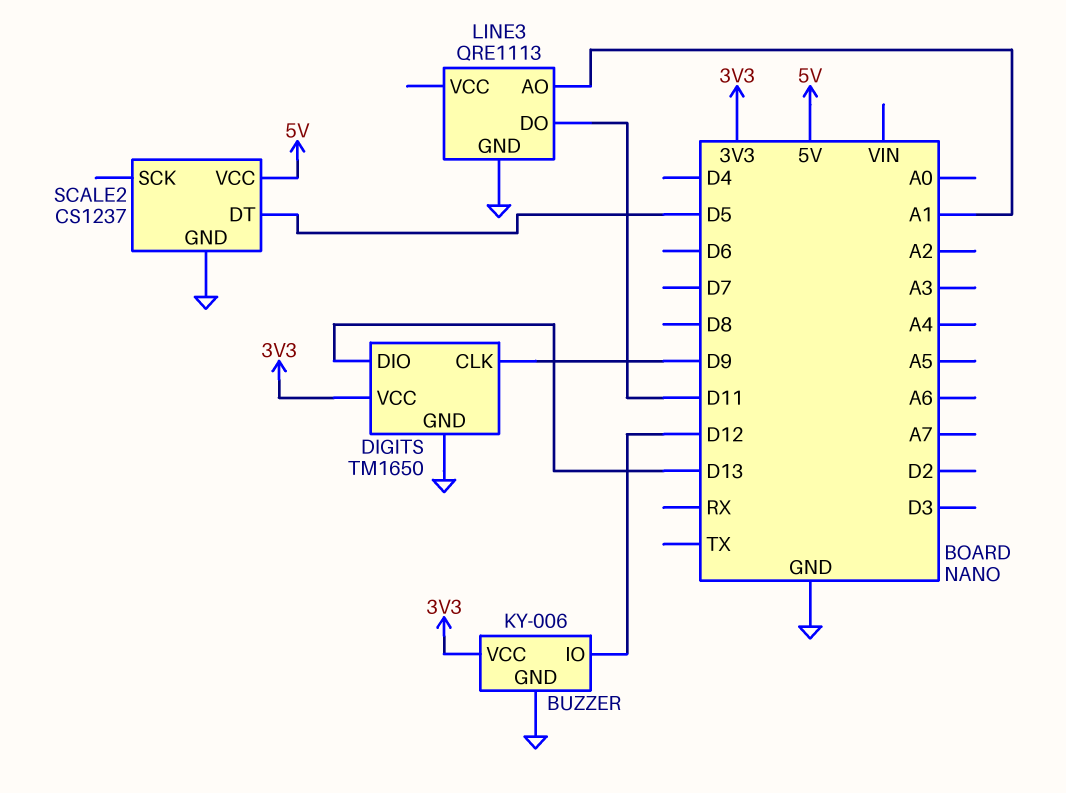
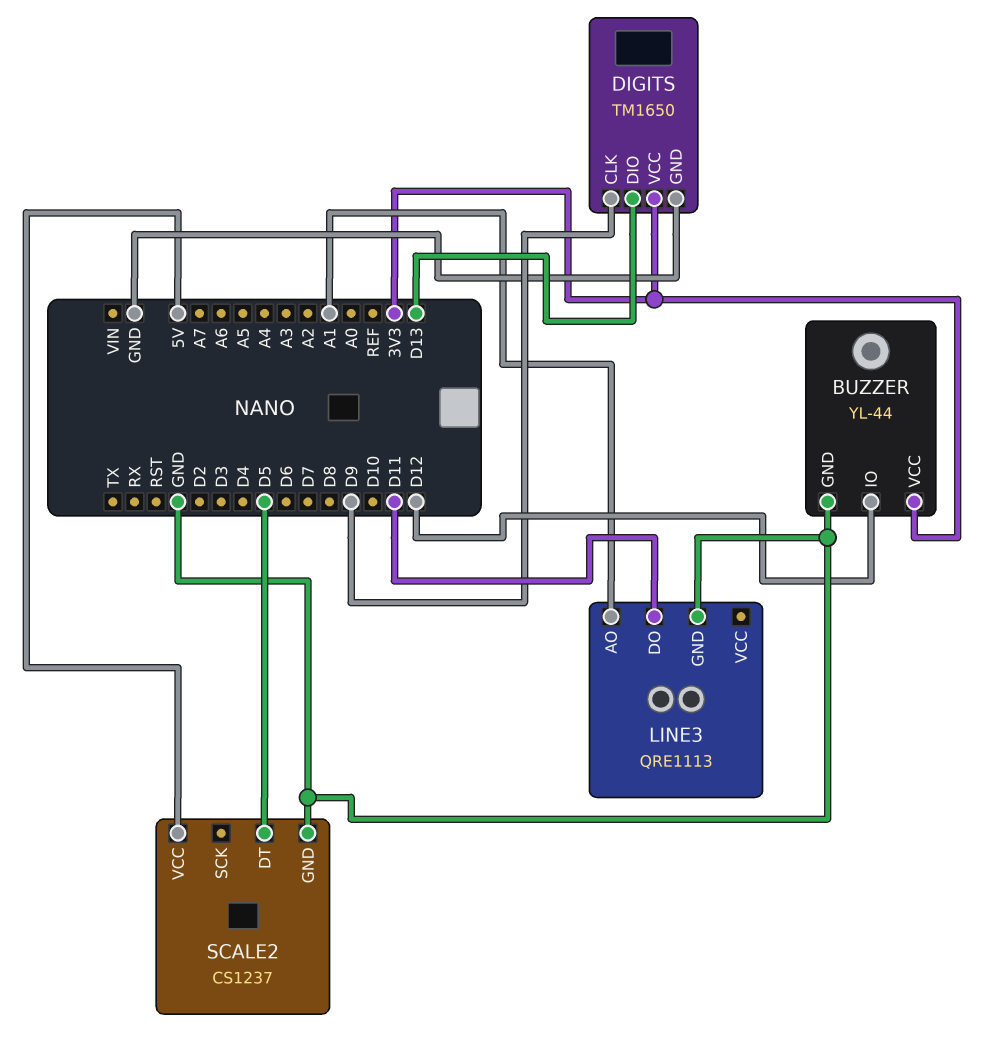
BUZZER: KY-006 -> YL-44

